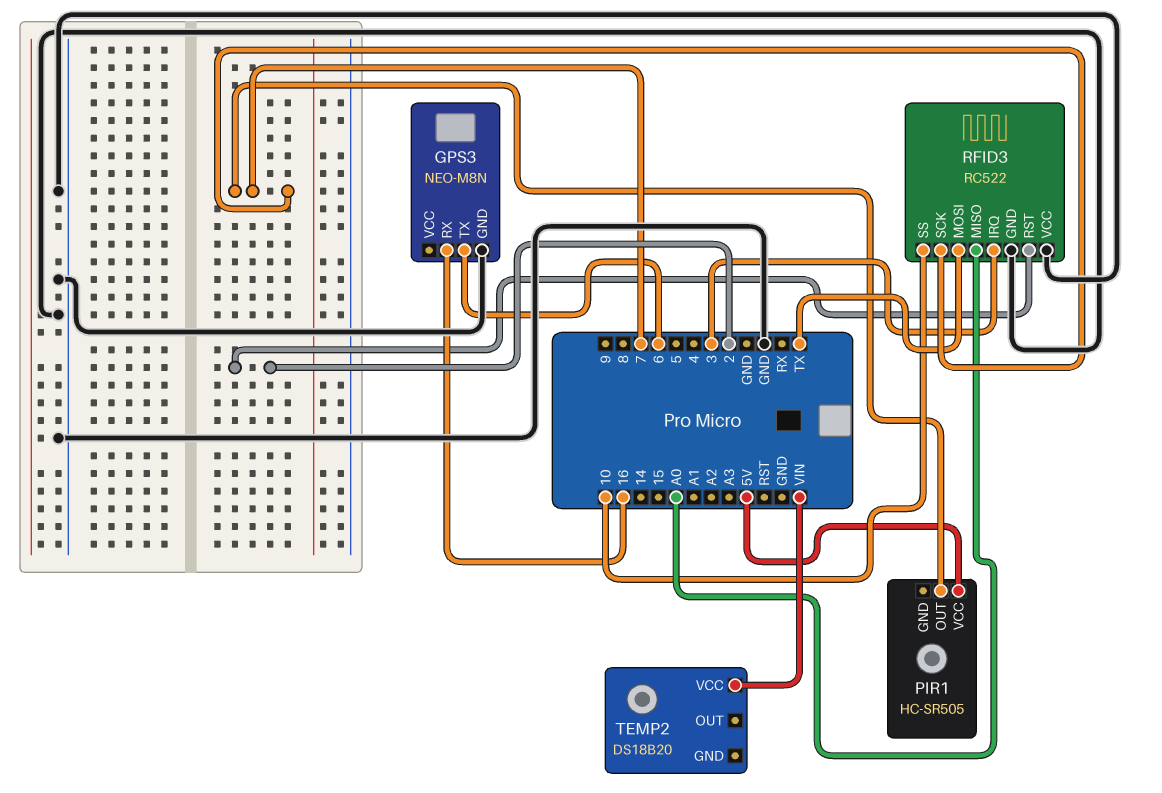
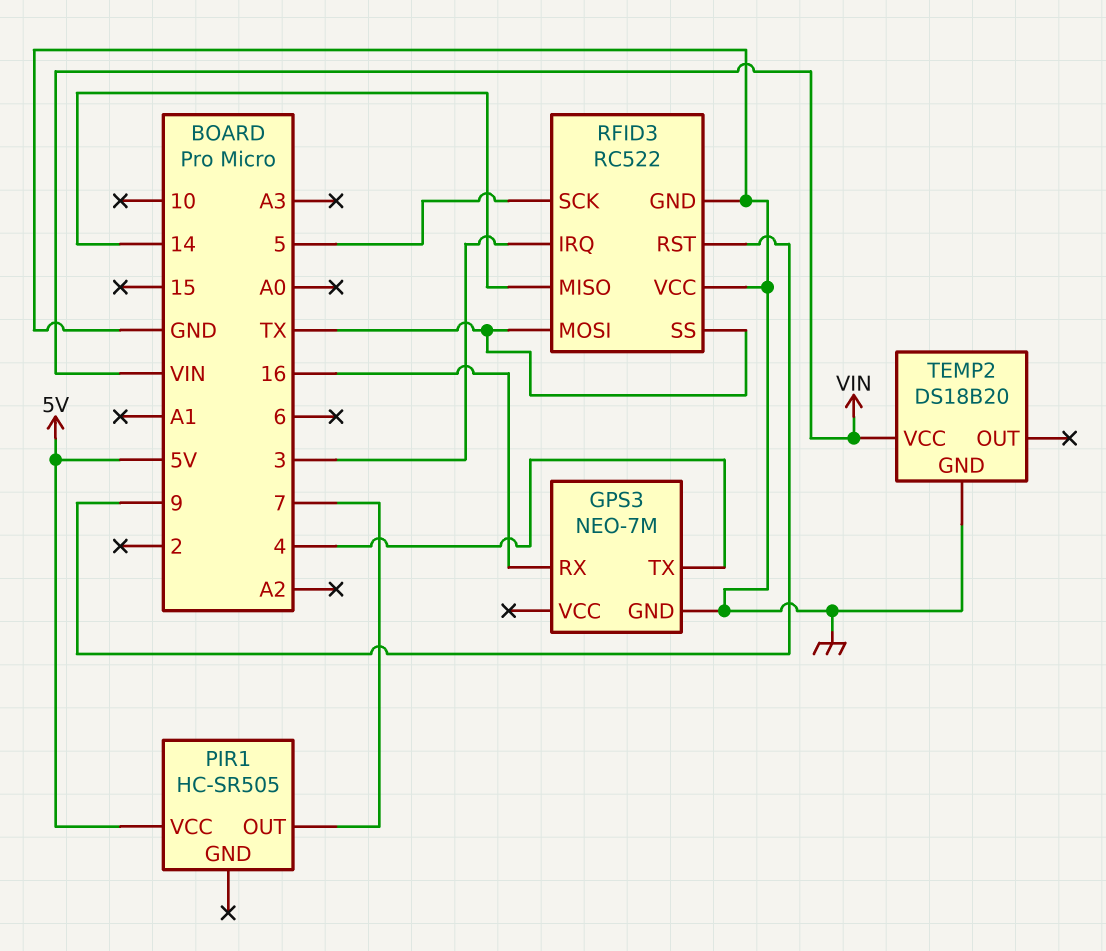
GPS3: NEO-M8N -> NEO-7M
GPS3 pin TX: 6 -> 4
RFID3 pin MISO: A0 -> 14
RFID3 pin RST: 2 -> 9
RFID3 pin SCK: 7 -> 5
RFID3 pin SS: 10 -> TX
TEMP2 pin GND: none -> GND

